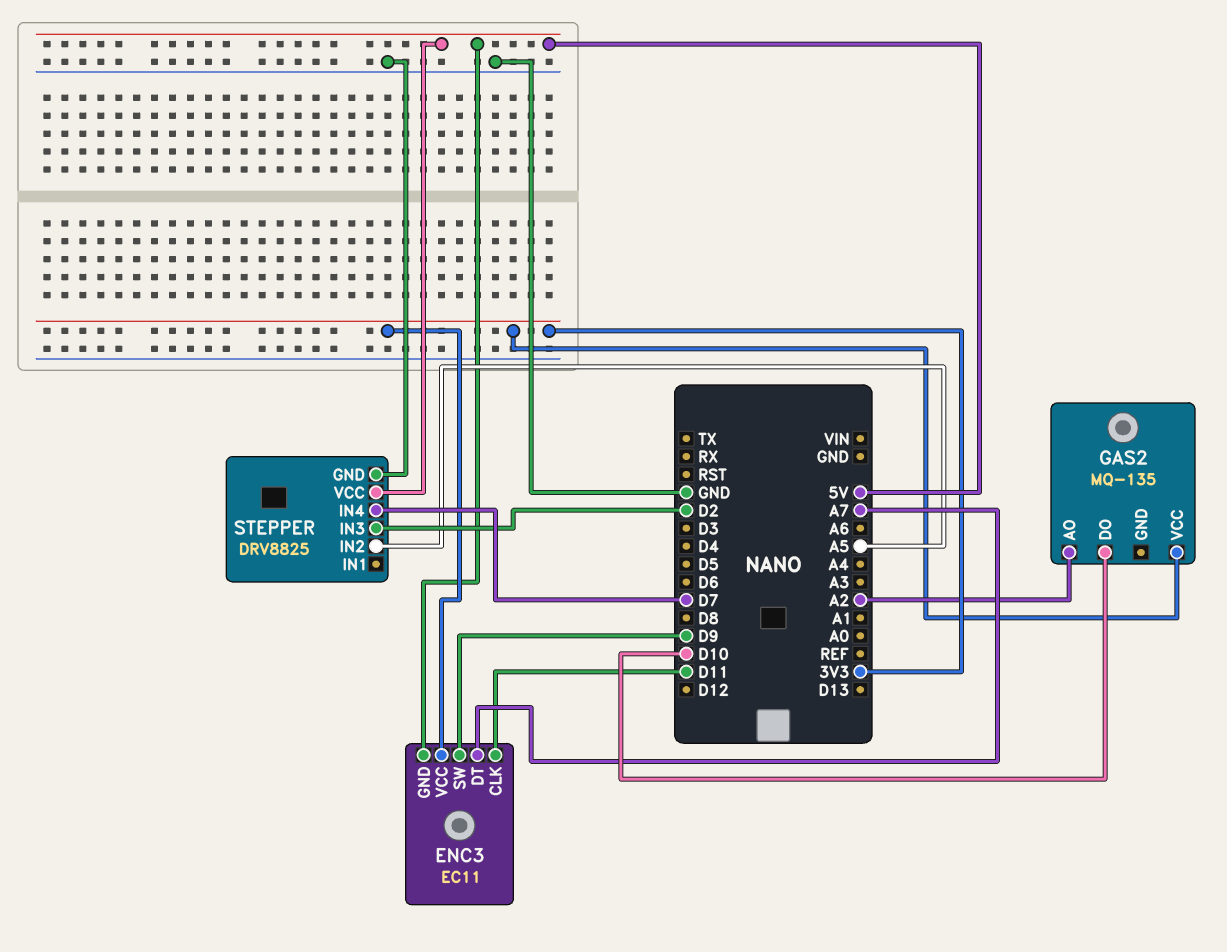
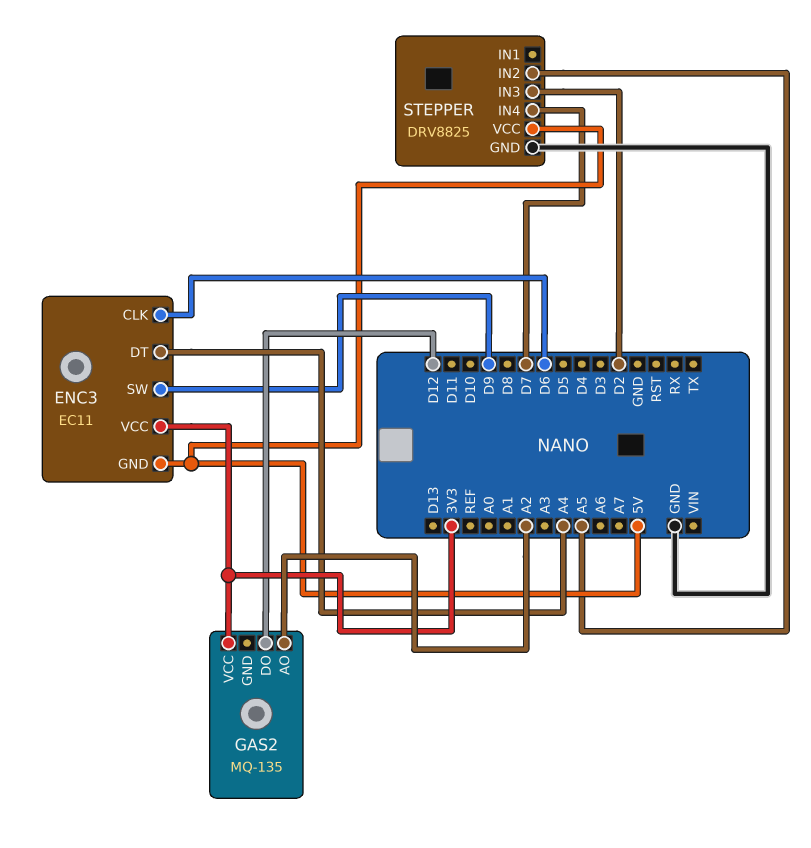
ENC3 pin CLK: D11 -> D6
ENC3 pin DT: A7 -> A4
GAS2 pin DO: D10 -> D12

